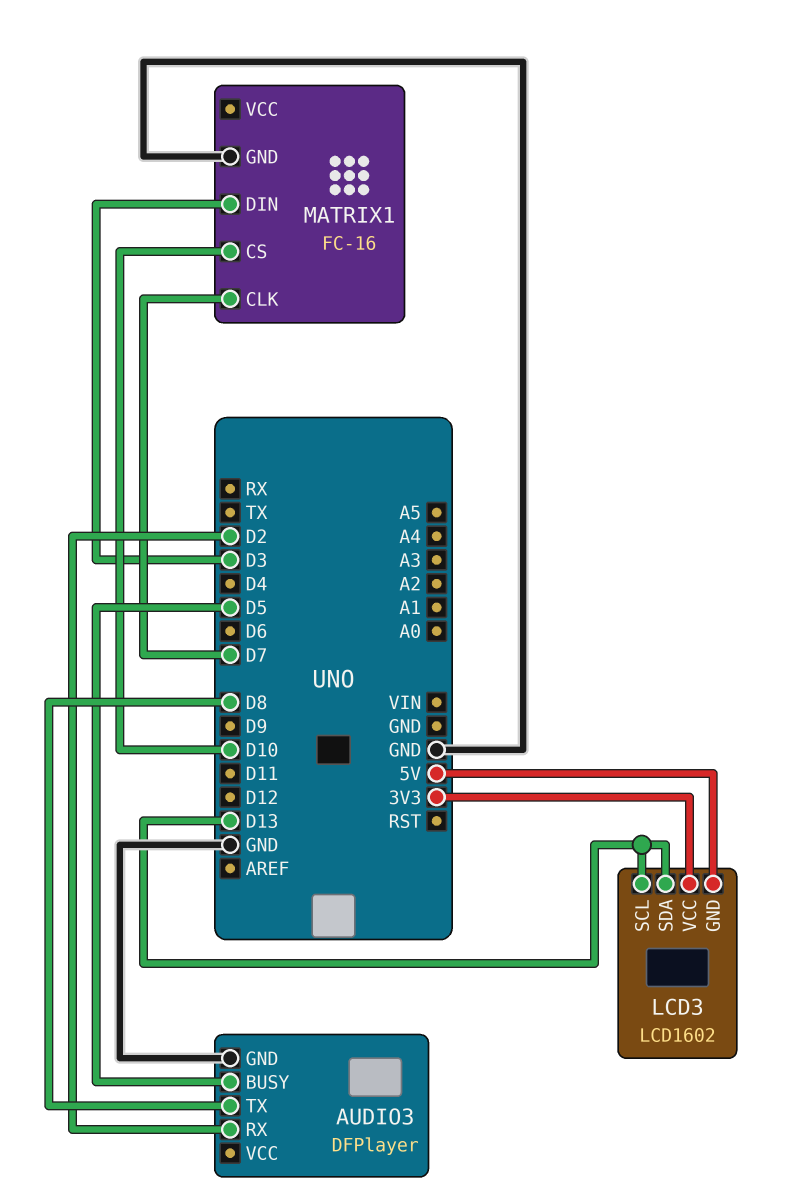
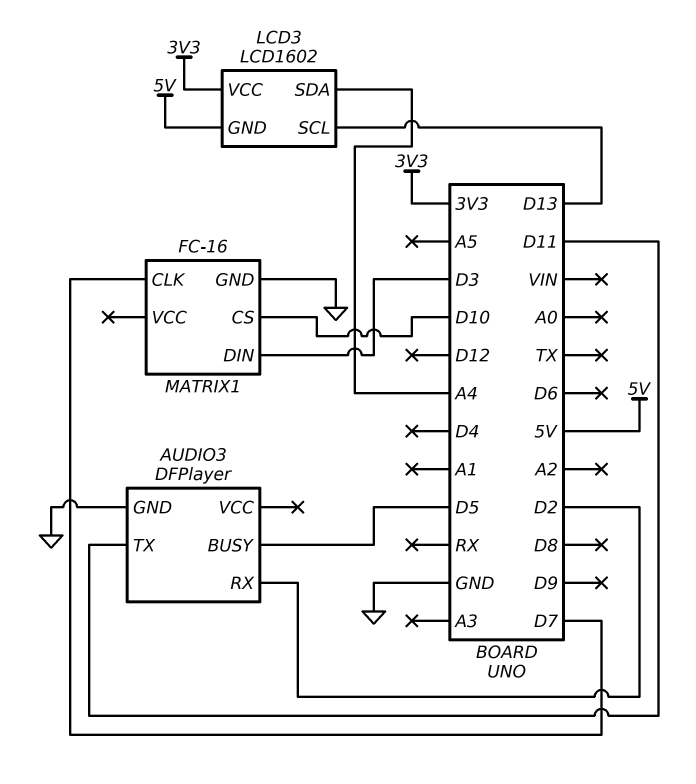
AUDIO3 pin TX: D8 -> D11
LCD3 pin SDA: D13 -> A4

